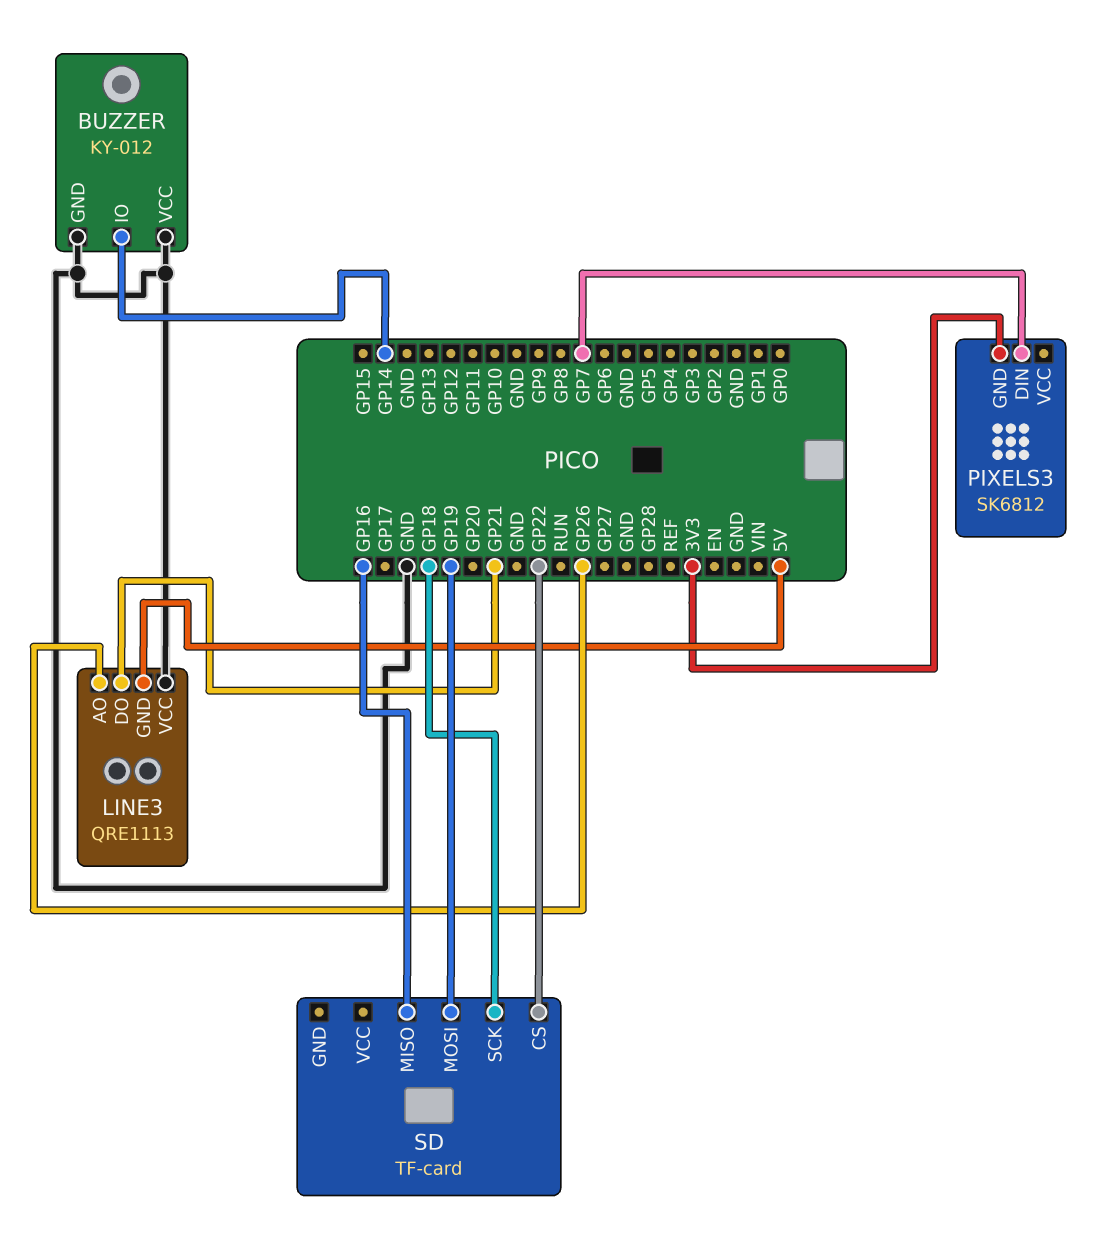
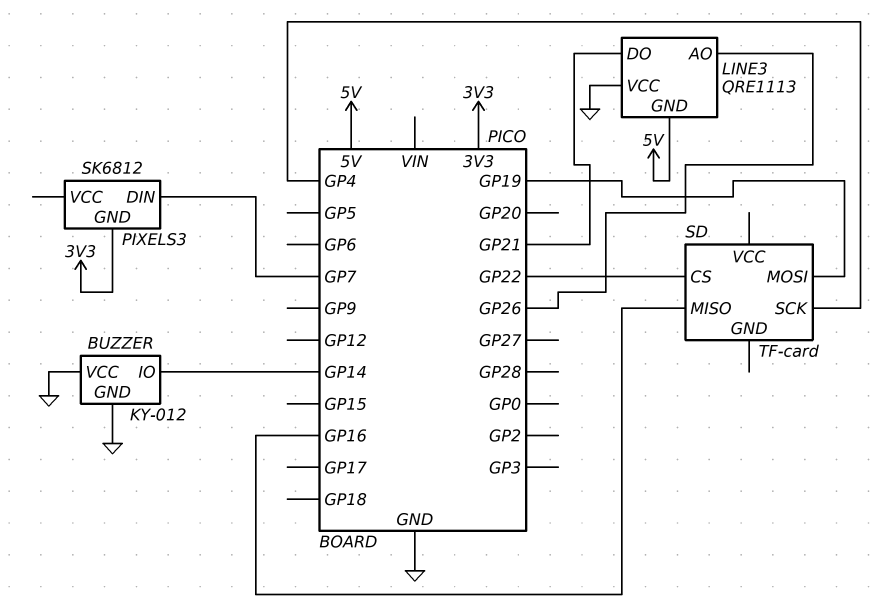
SD pin SCK: GP18 -> GP4

